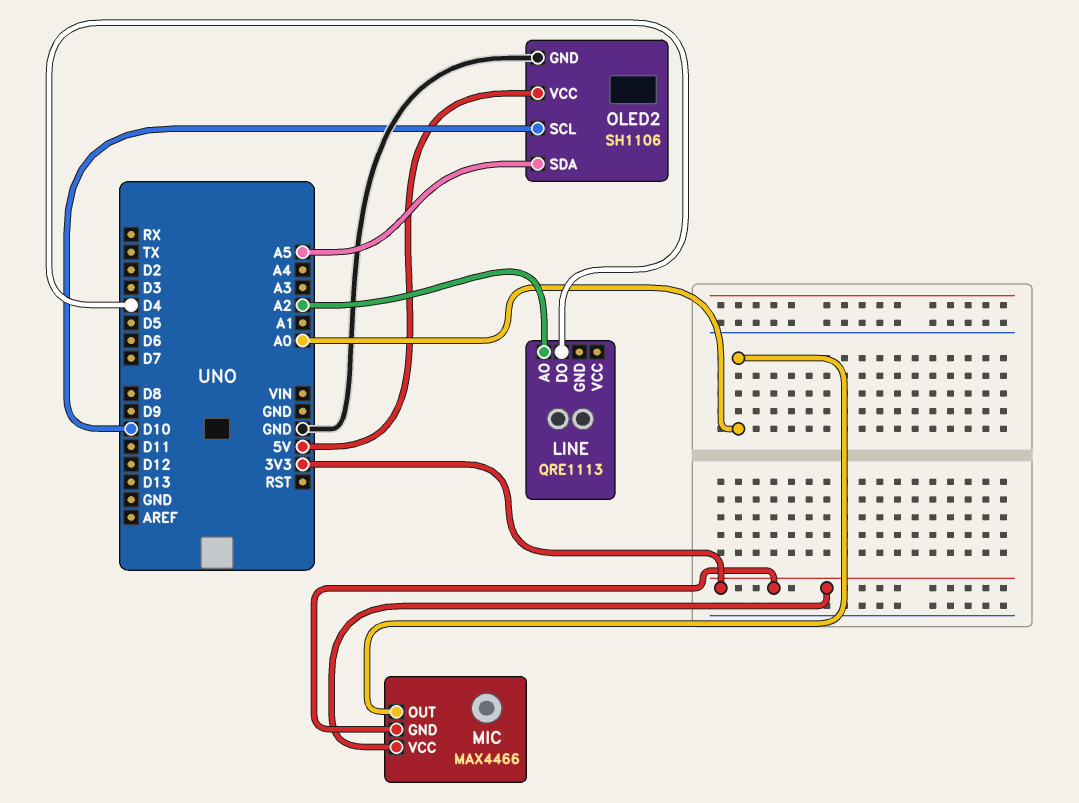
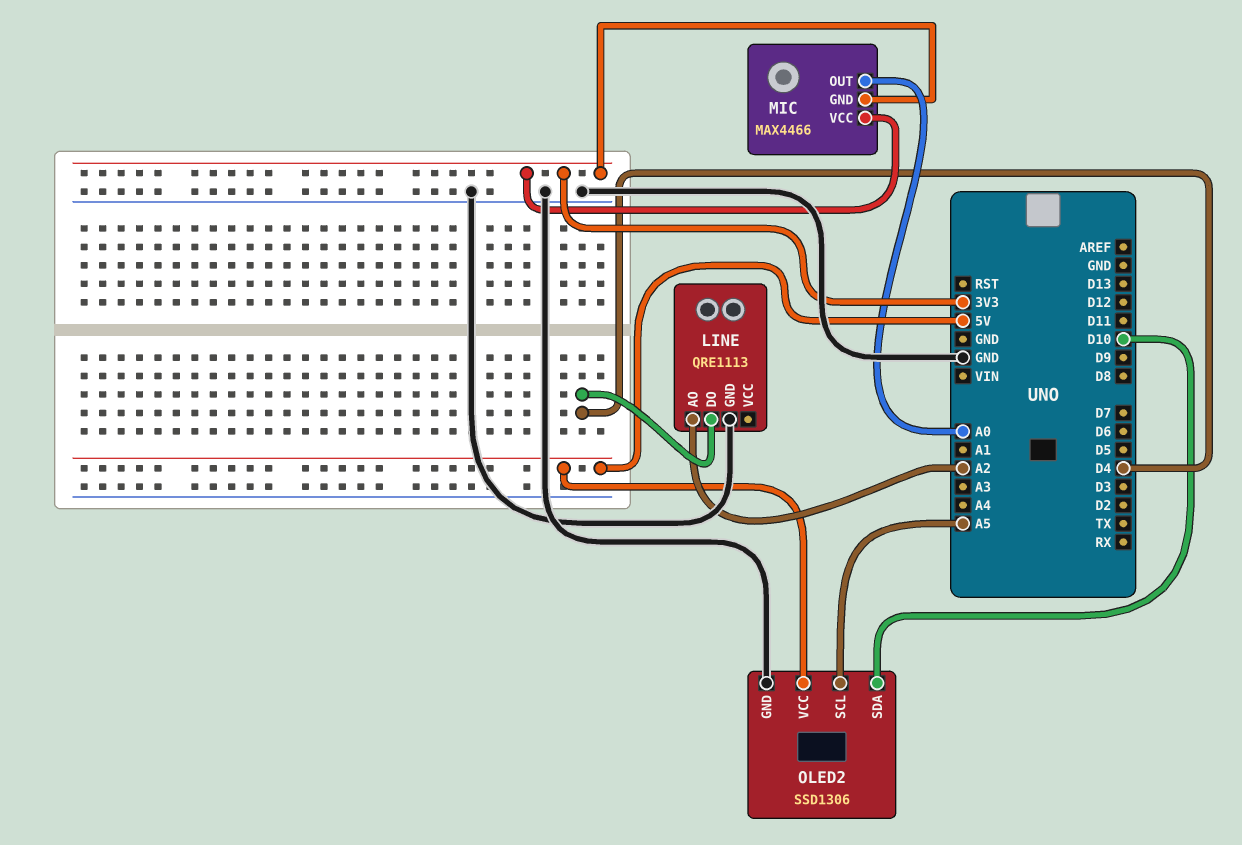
LINE pin GND: none -> GND
OLED2: SH1106 -> SSD1306
OLED2 pin SCL: D10 -> A5
OLED2 pin SDA: A5 -> D10

